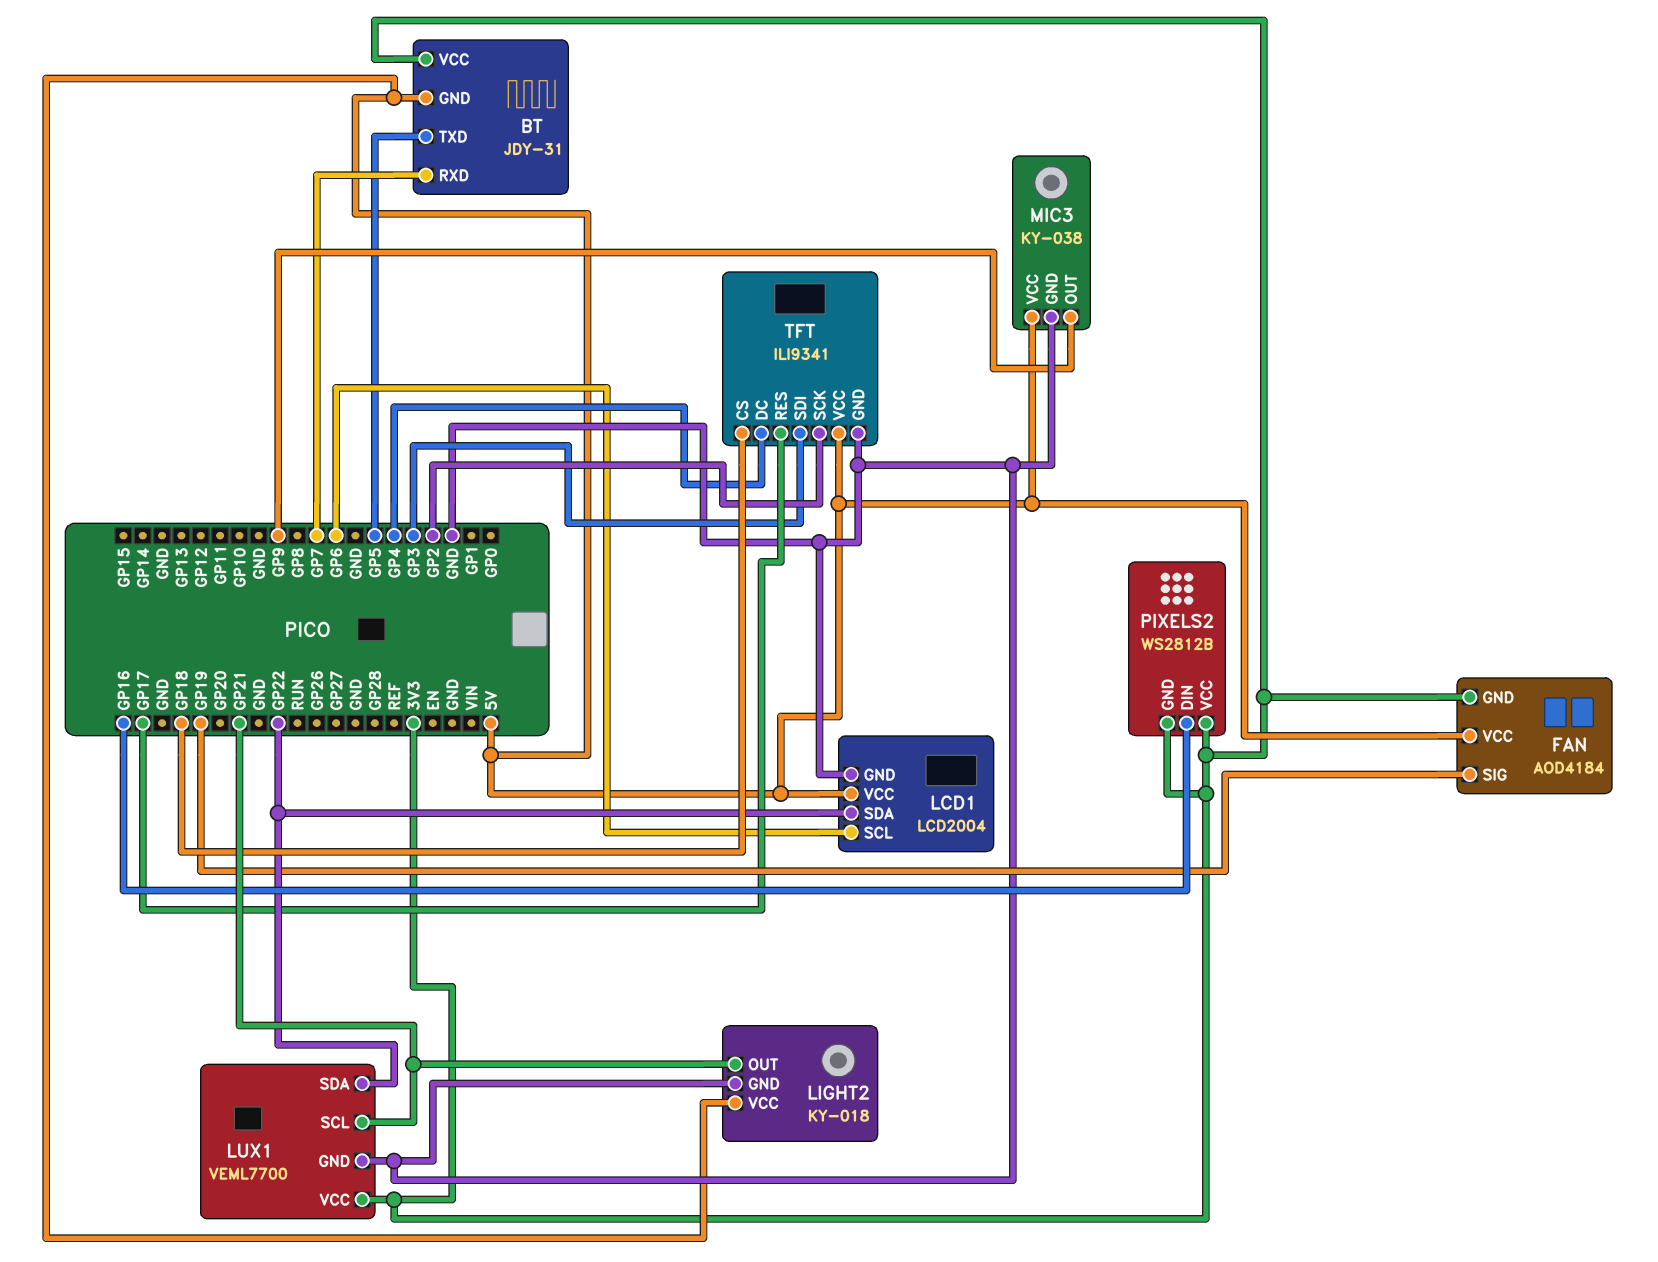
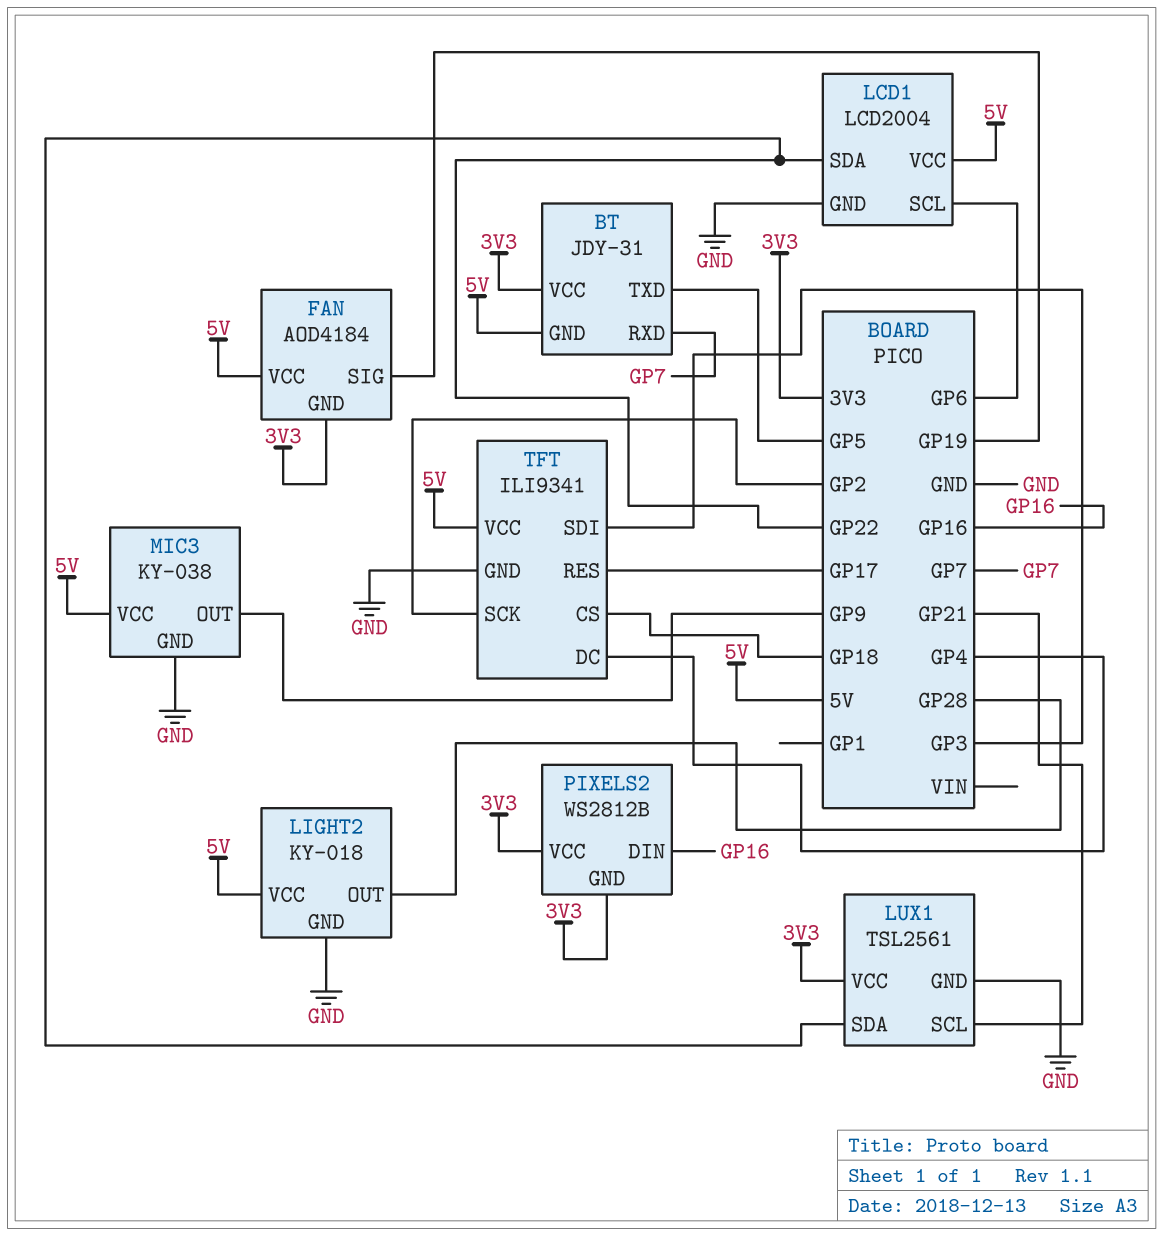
LIGHT2 pin OUT: GP21 -> GP28
LUX1: VEML7700 -> TSL2561

